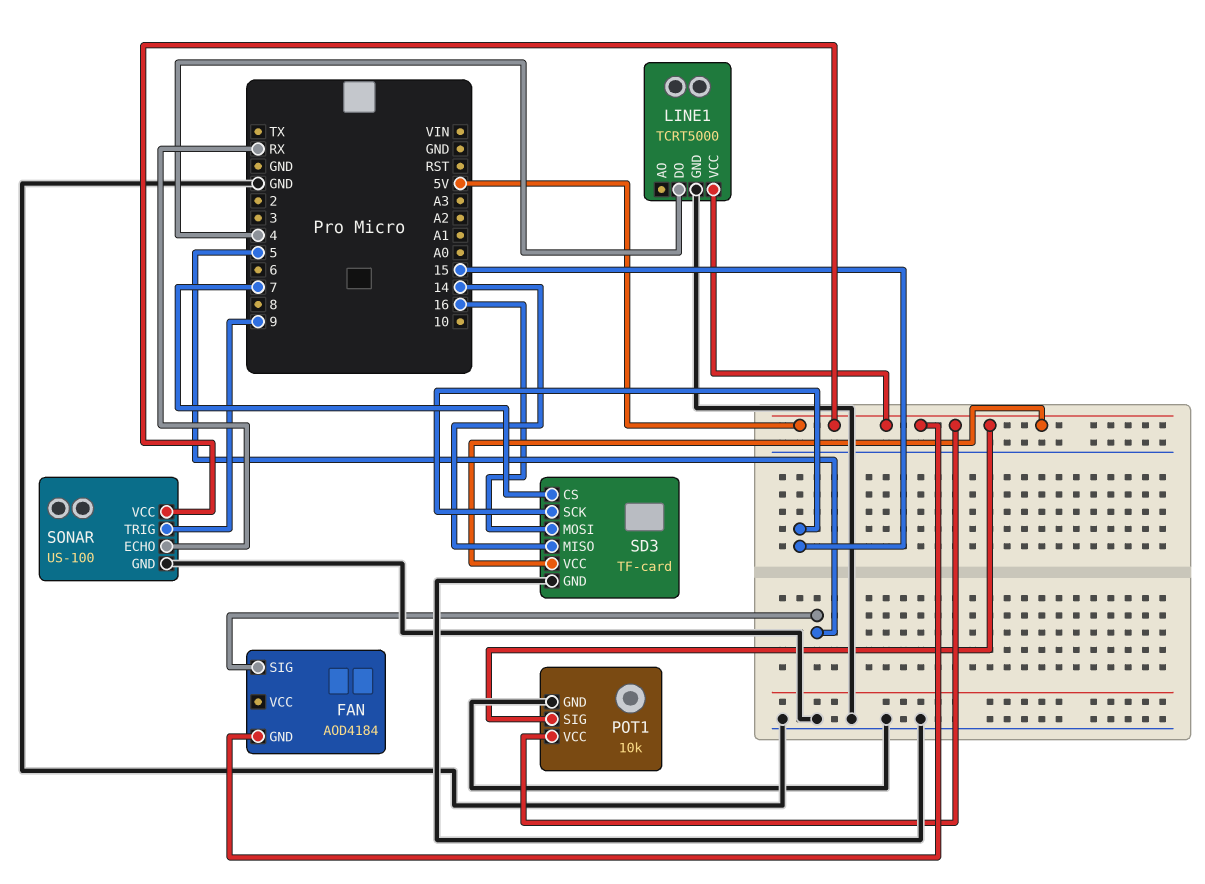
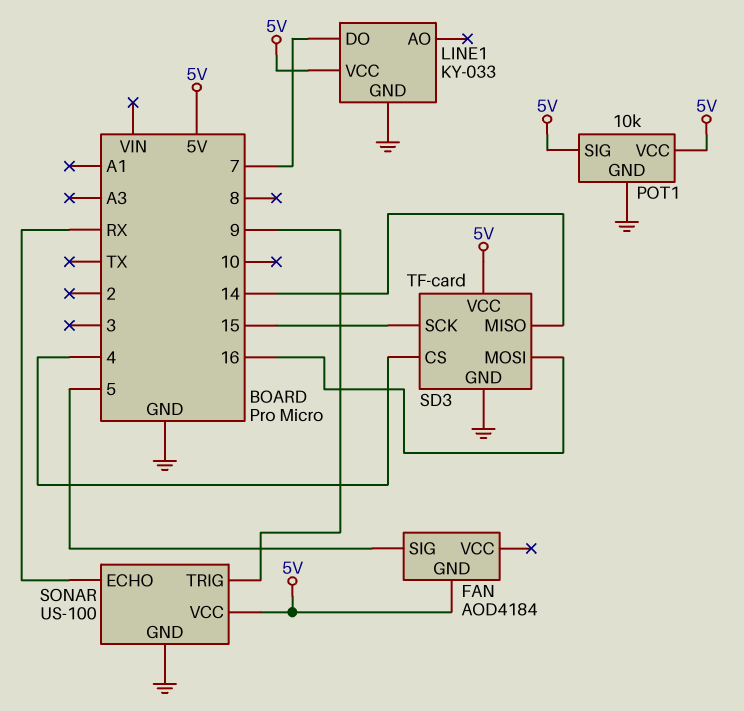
LINE1: TCRT5000 -> KY-033
LINE1 pin DO: 4 -> 7
SD3 pin CS: 7 -> 4

